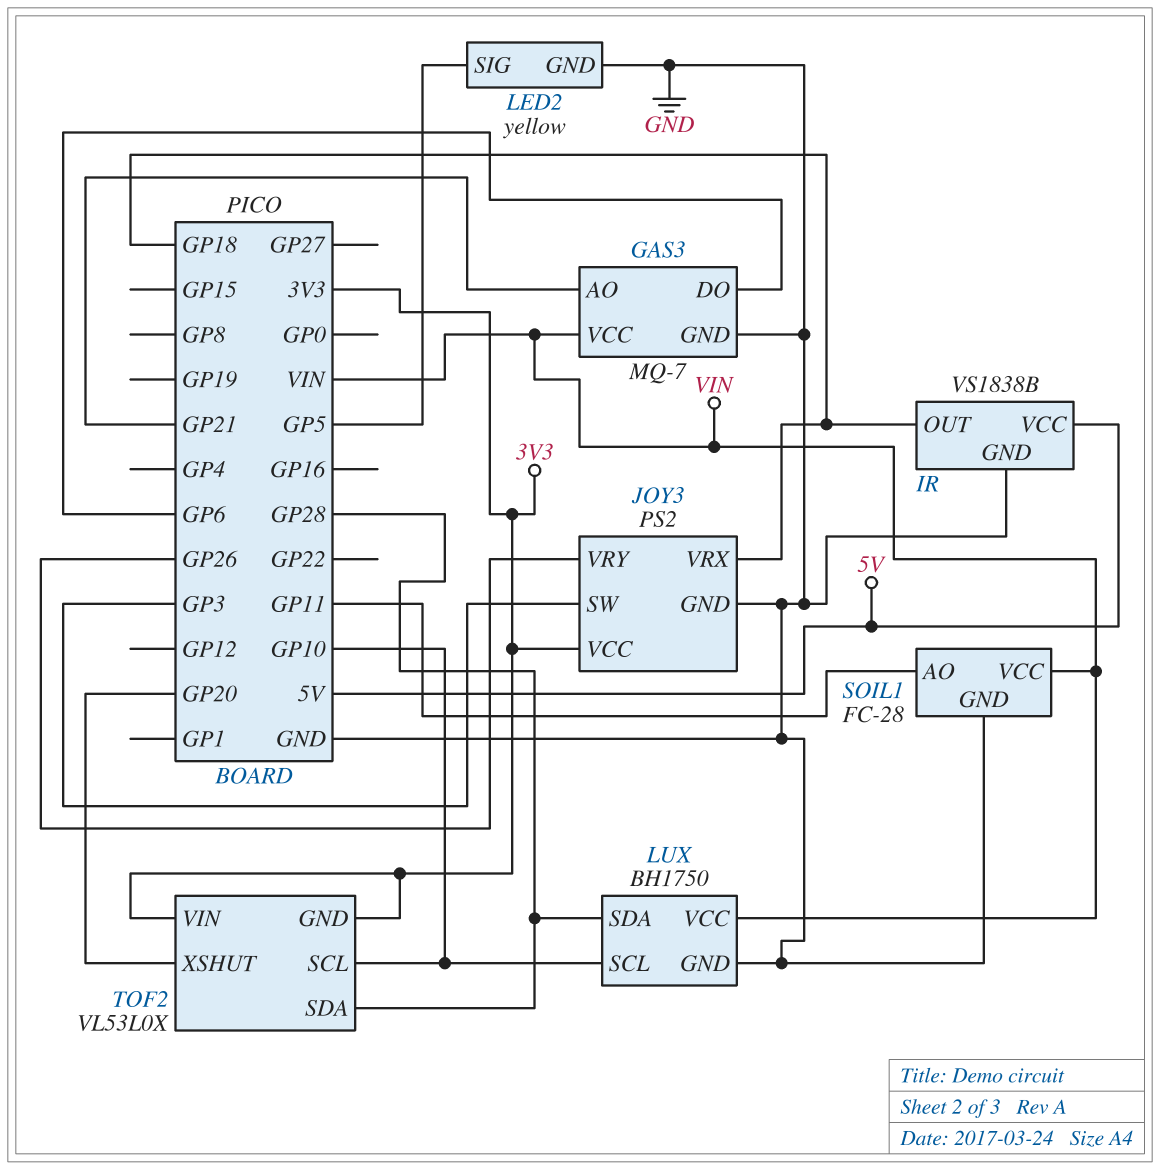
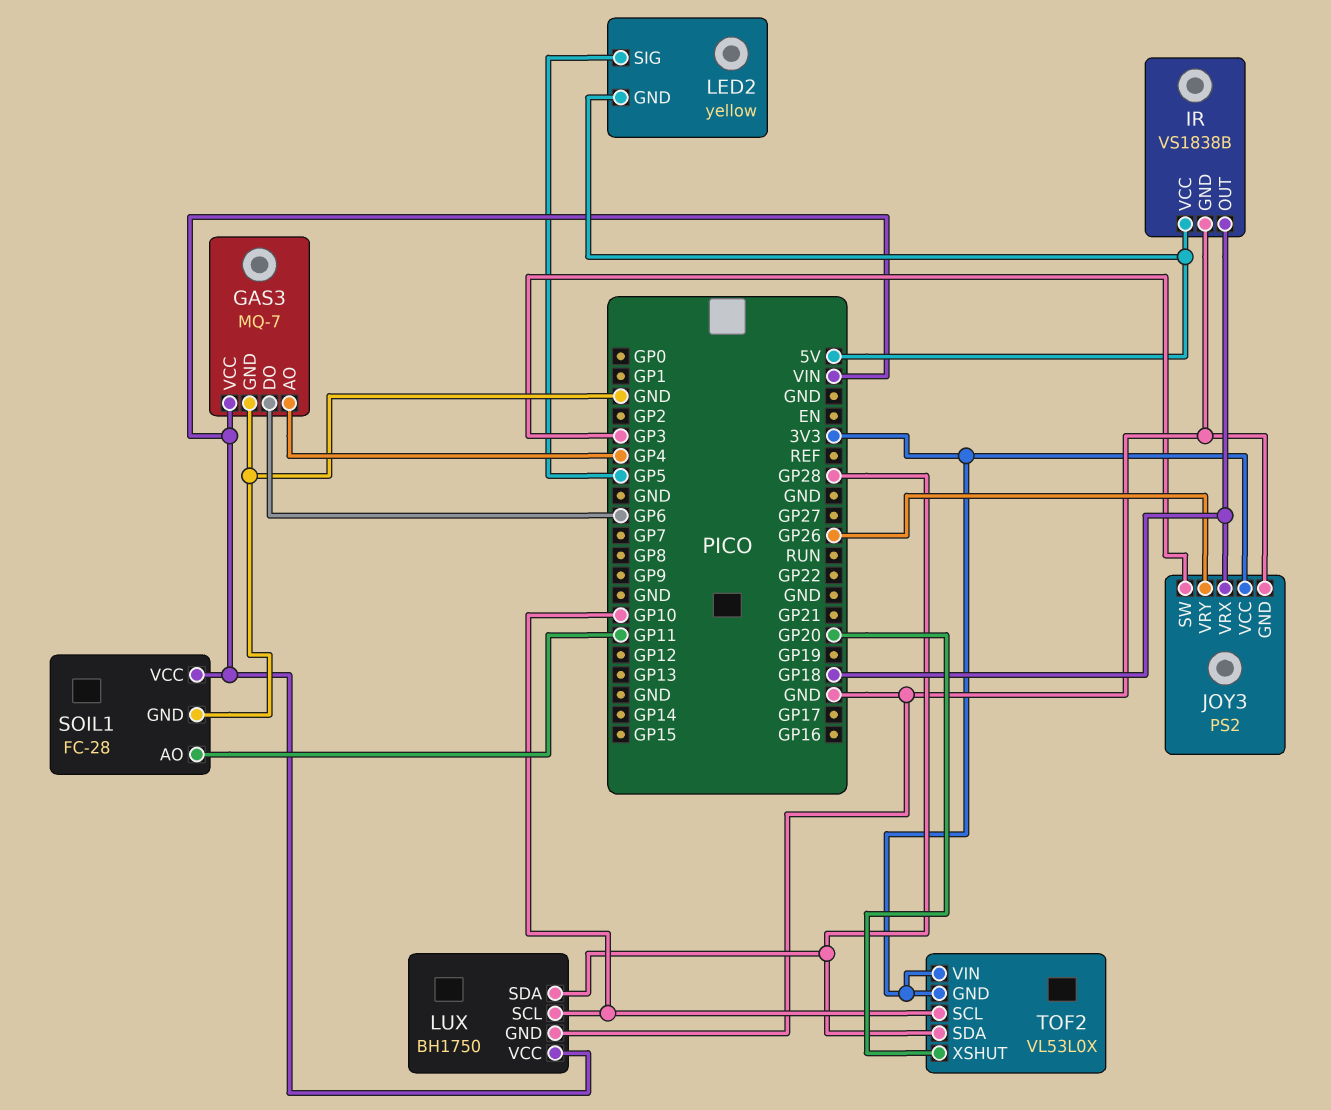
GAS3 pin AO: GP21 -> GP4
LED2 pin GND: GND -> 5V

